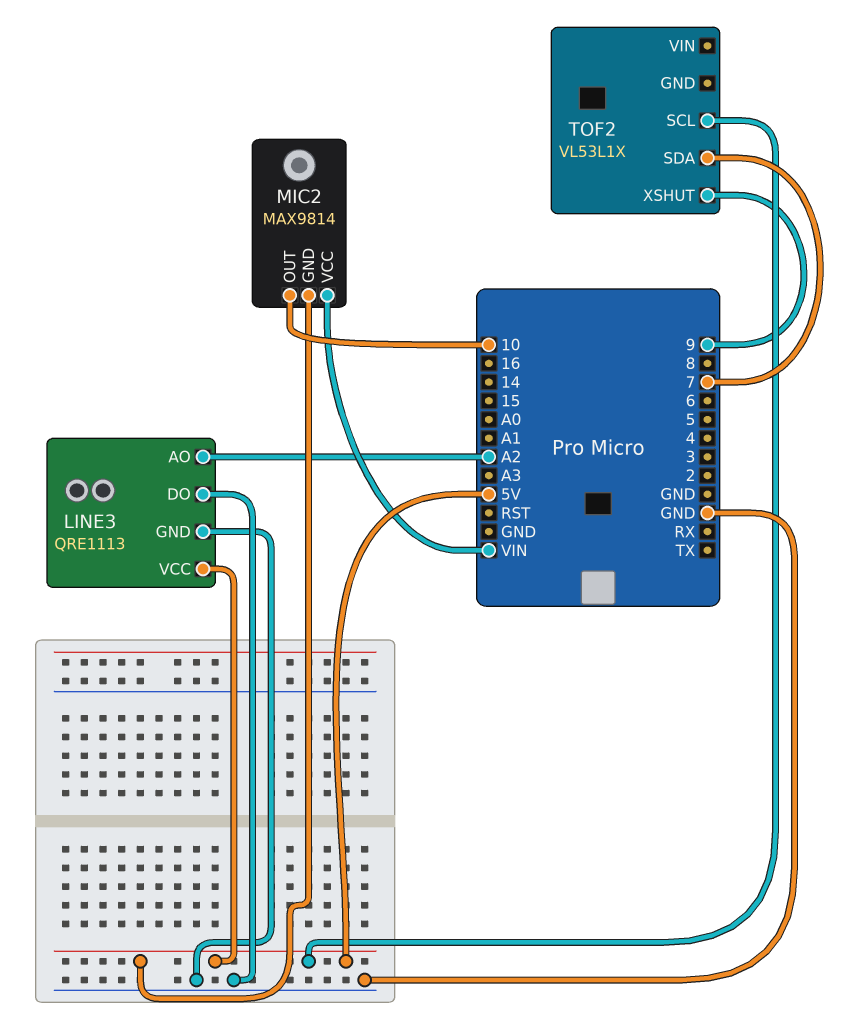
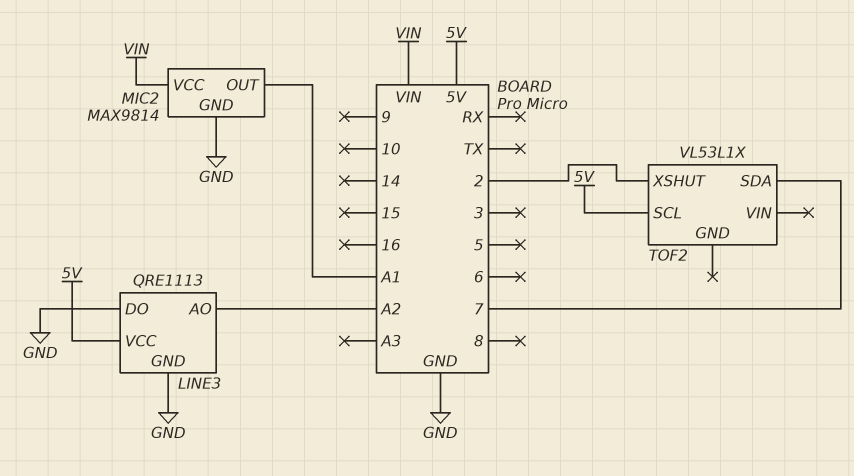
MIC2 pin GND: 5V -> GND
MIC2 pin OUT: 10 -> A1
TOF2 pin XSHUT: 9 -> 2

